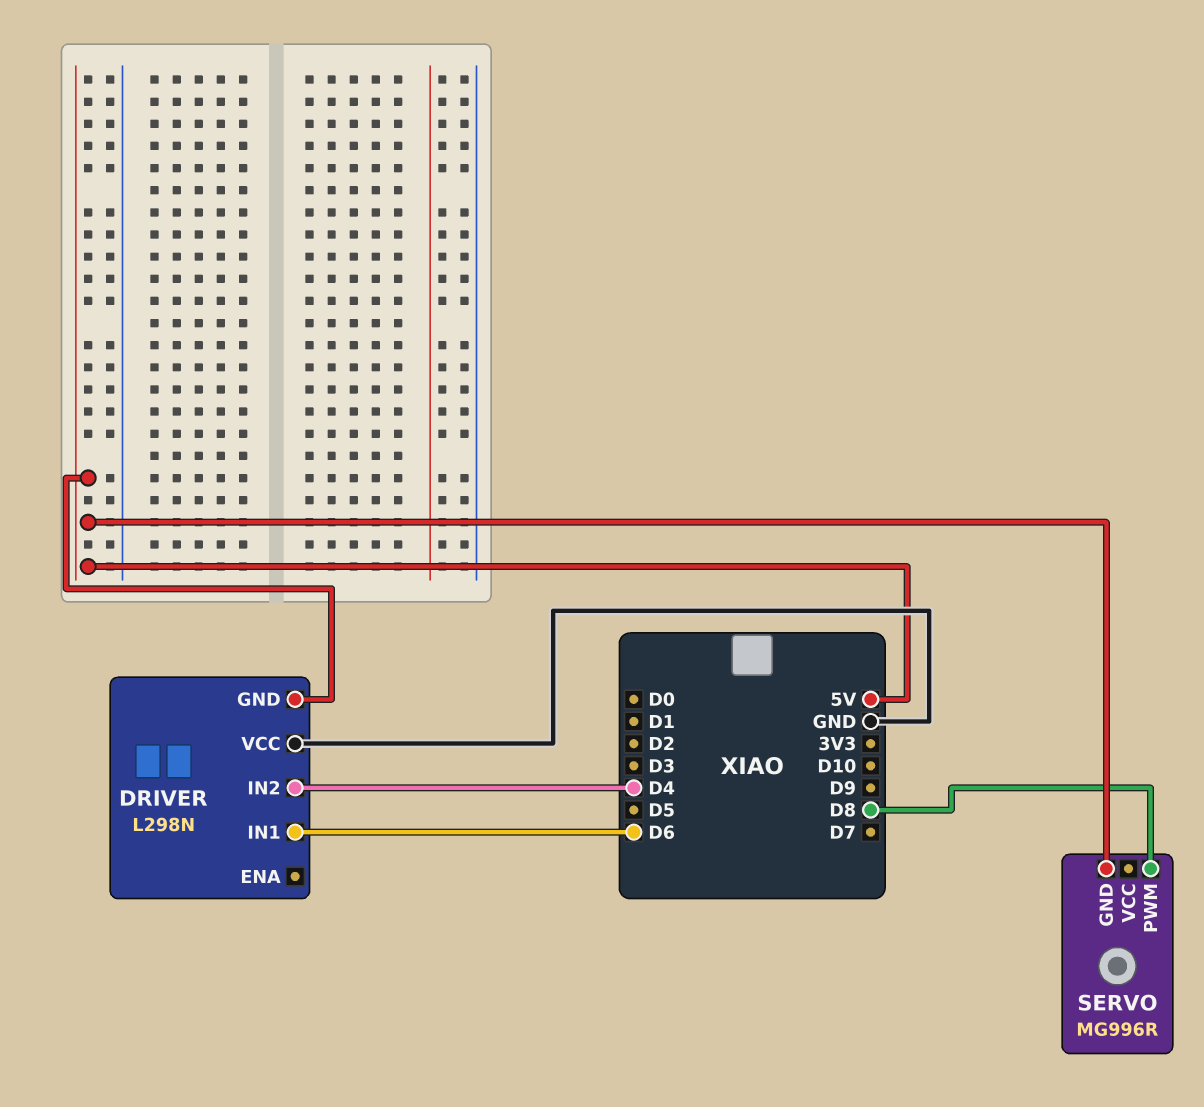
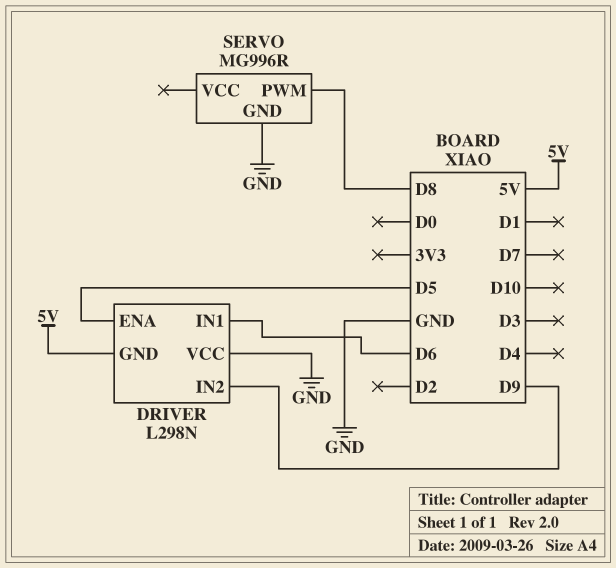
DRIVER pin ENA: none -> D5
DRIVER pin IN2: D4 -> D9
SERVO pin GND: 5V -> GND

